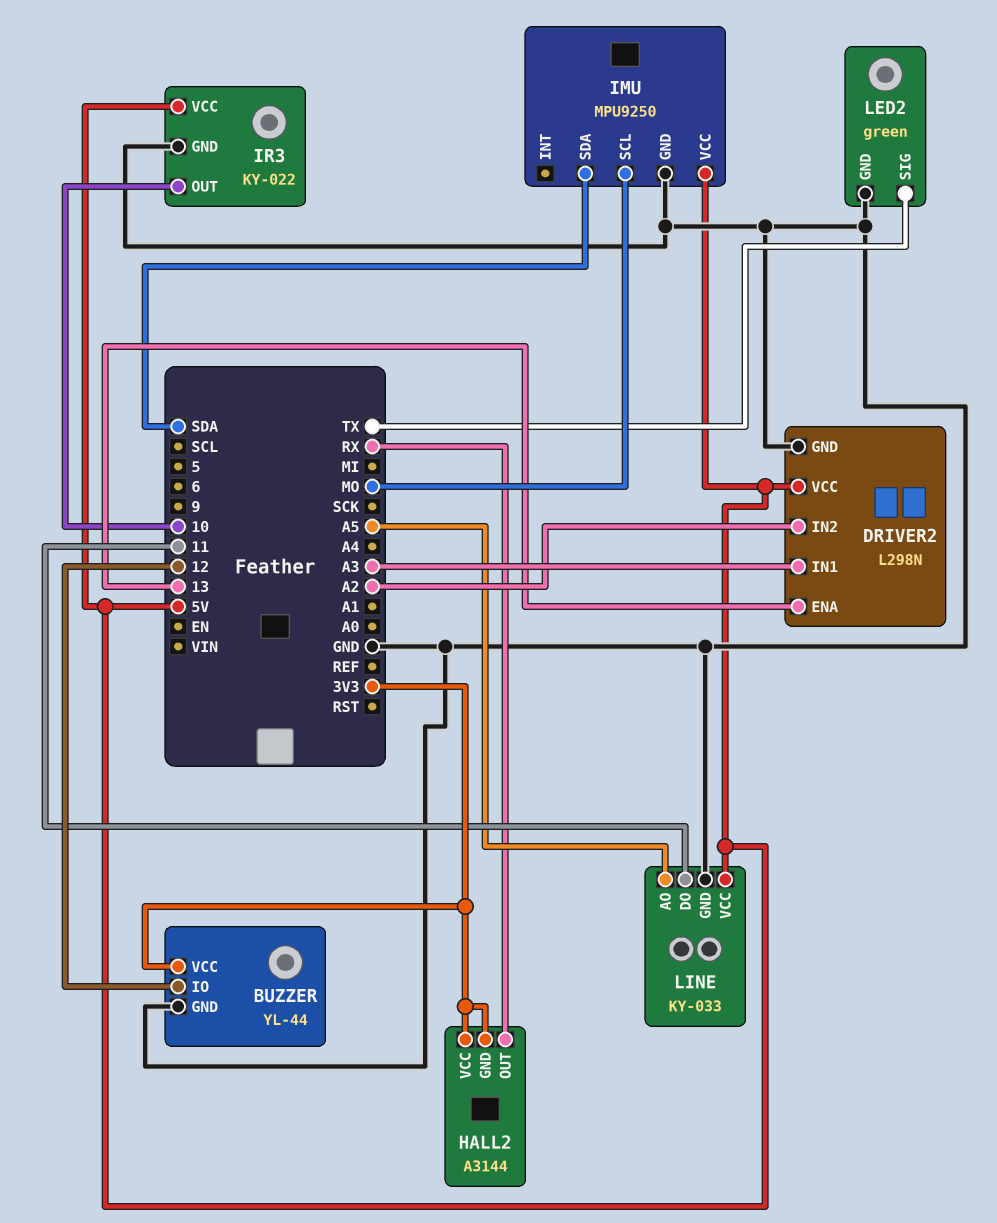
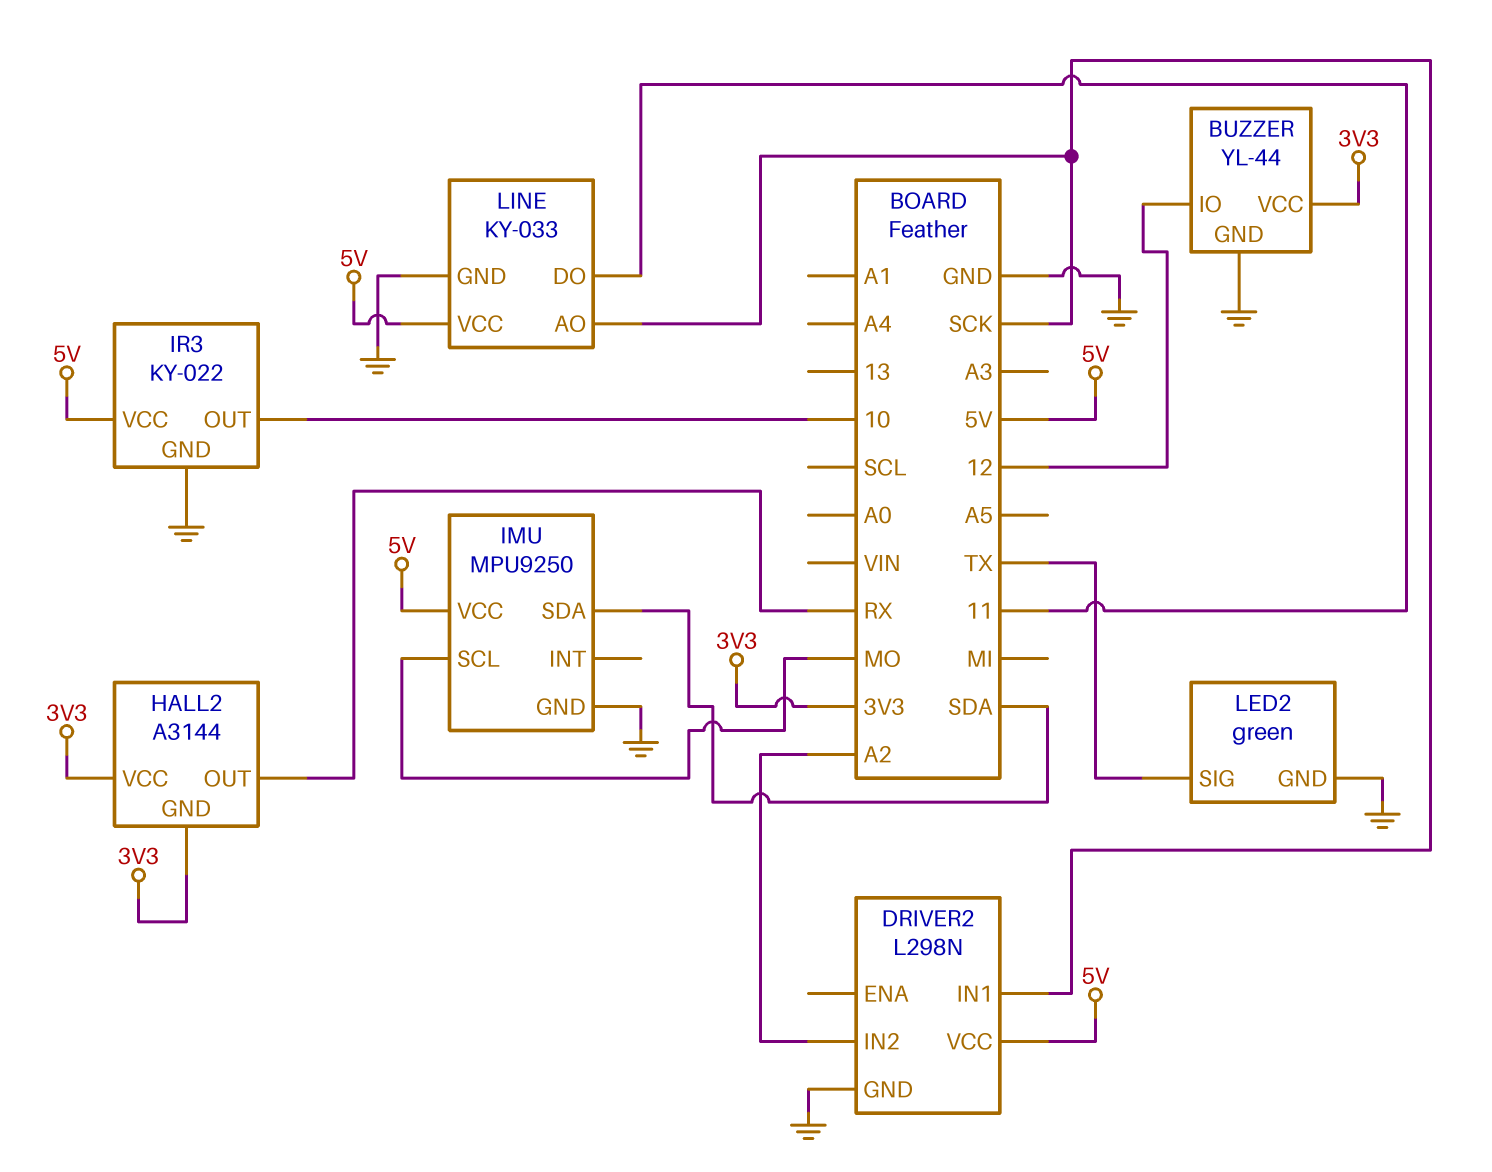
DRIVER2 pin ENA: 13 -> none
DRIVER2 pin IN1: A3 -> SCK
LINE pin AO: A5 -> SCK

